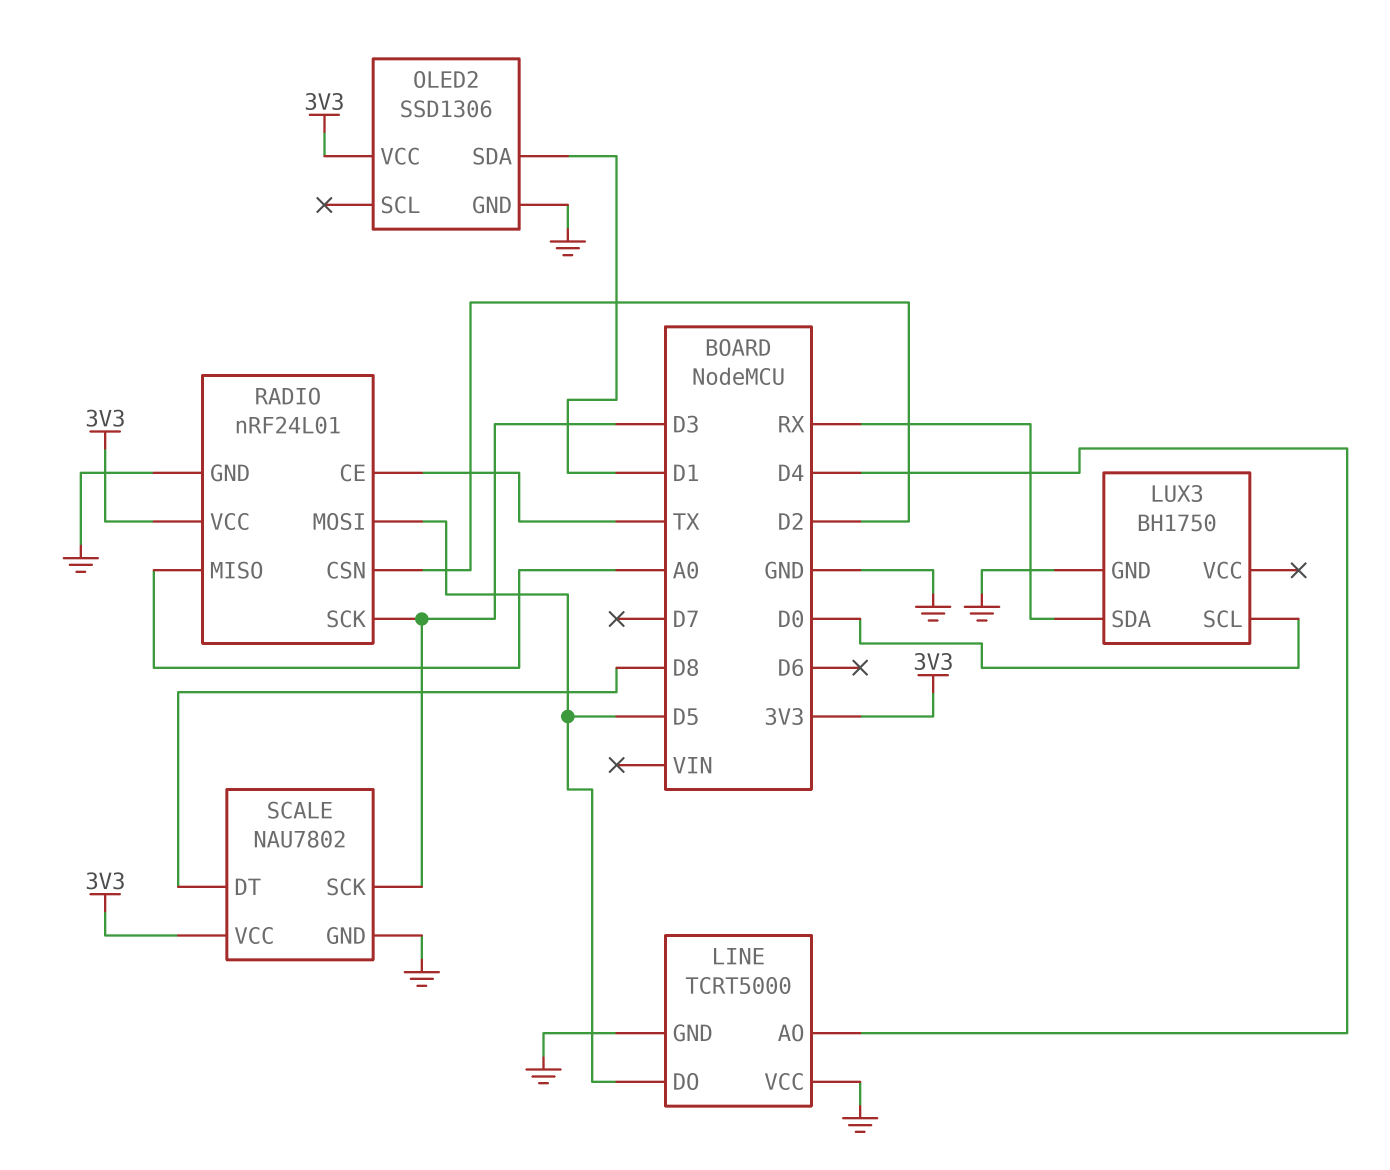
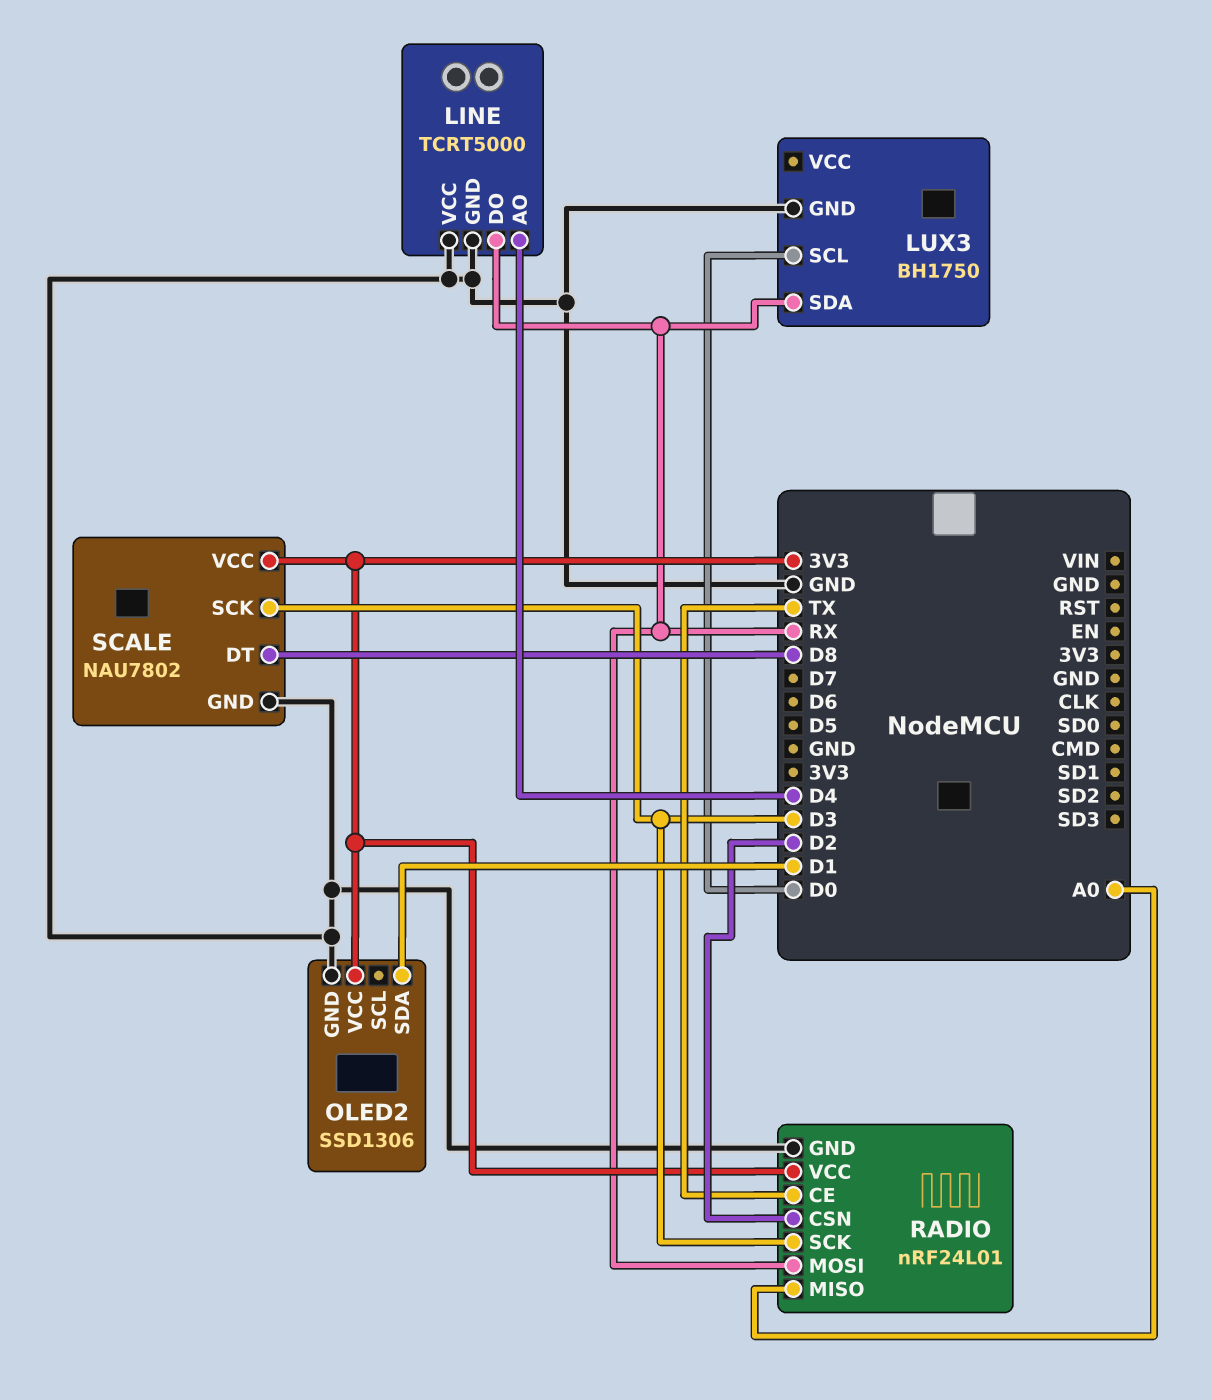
LINE pin DO: D5 -> RX
RADIO pin MOSI: D5 -> RX

